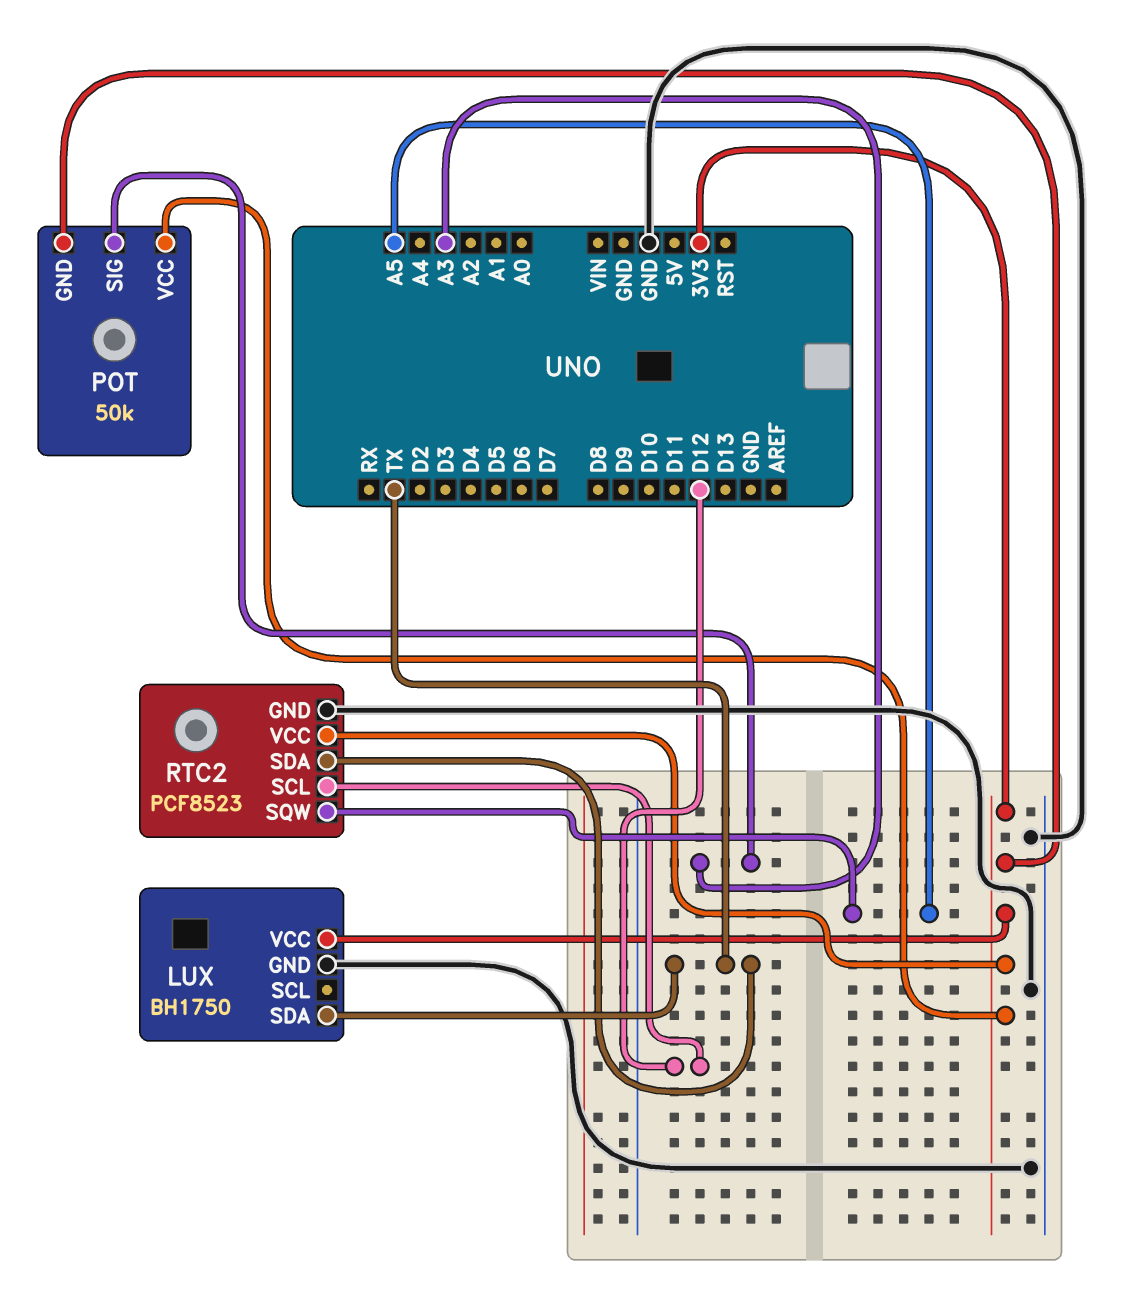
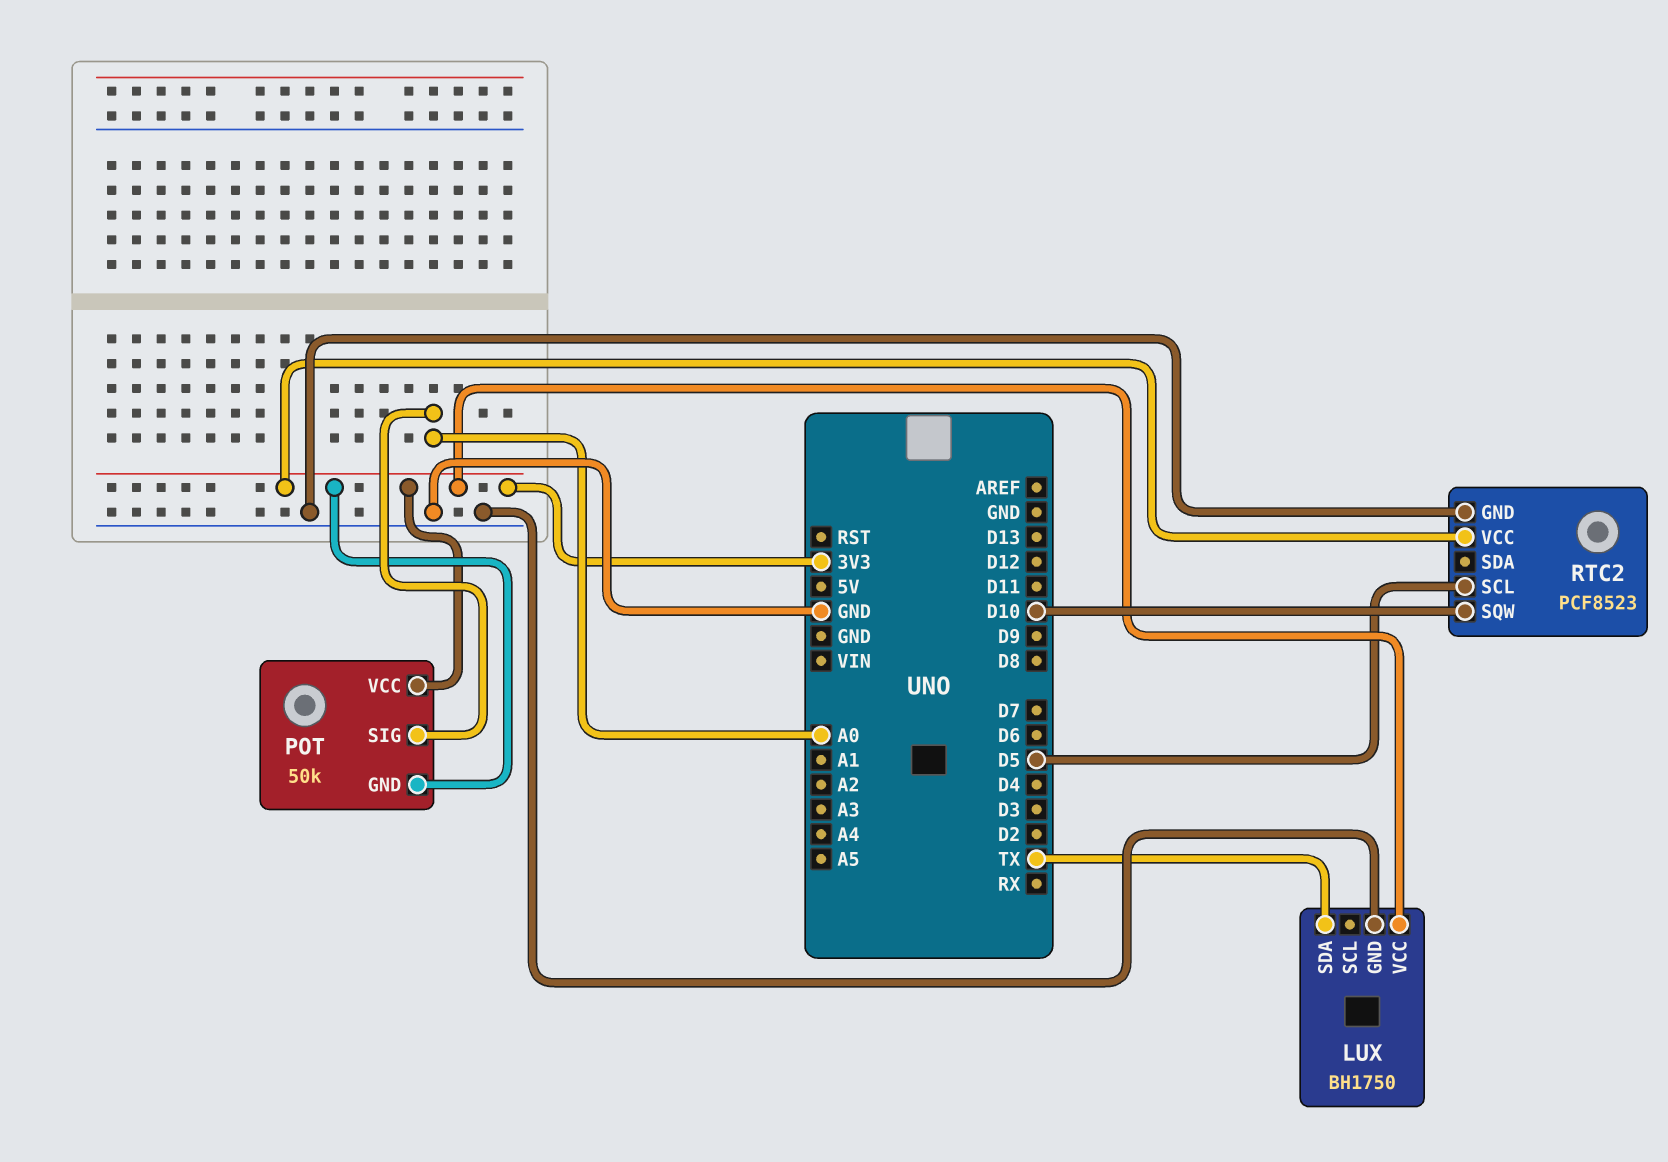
POT pin SIG: A3 -> A0
RTC2 pin SCL: D12 -> D5
RTC2 pin SDA: TX -> none
RTC2 pin SQW: A5 -> D10

